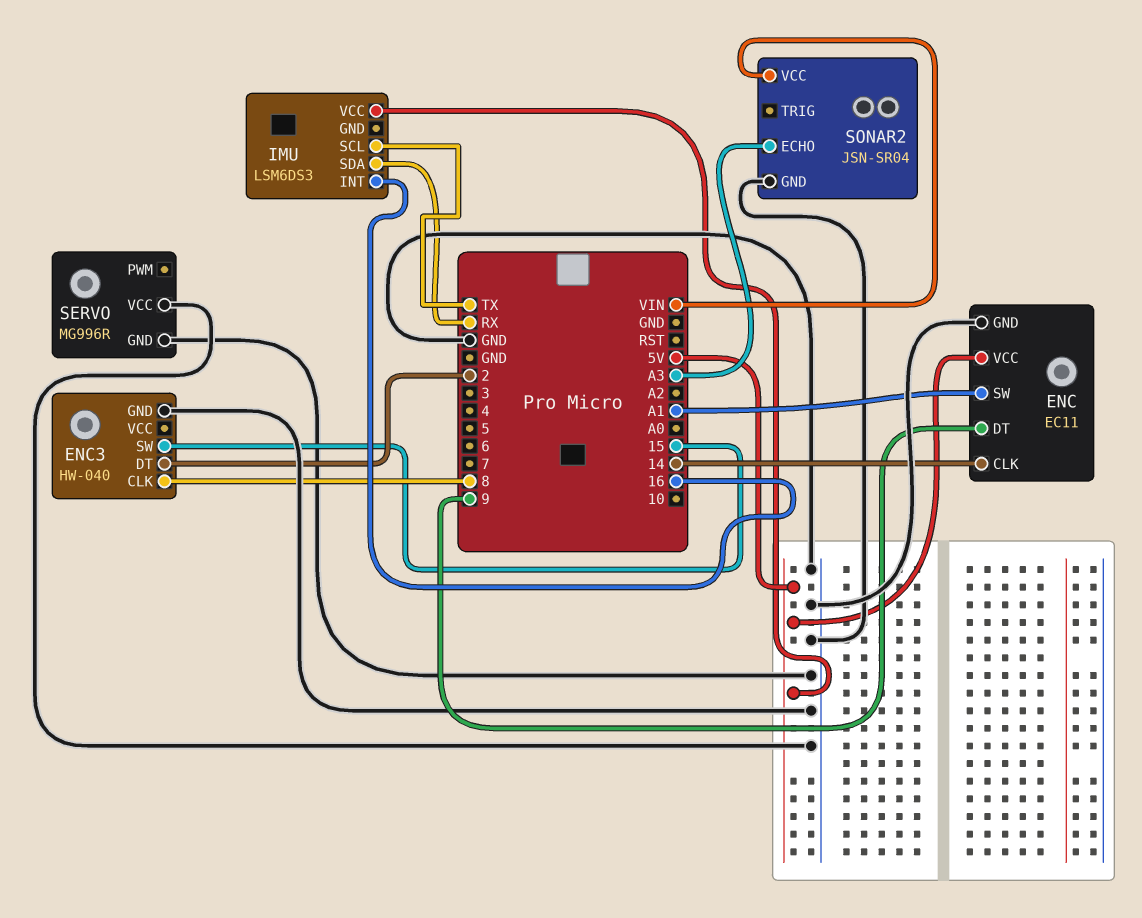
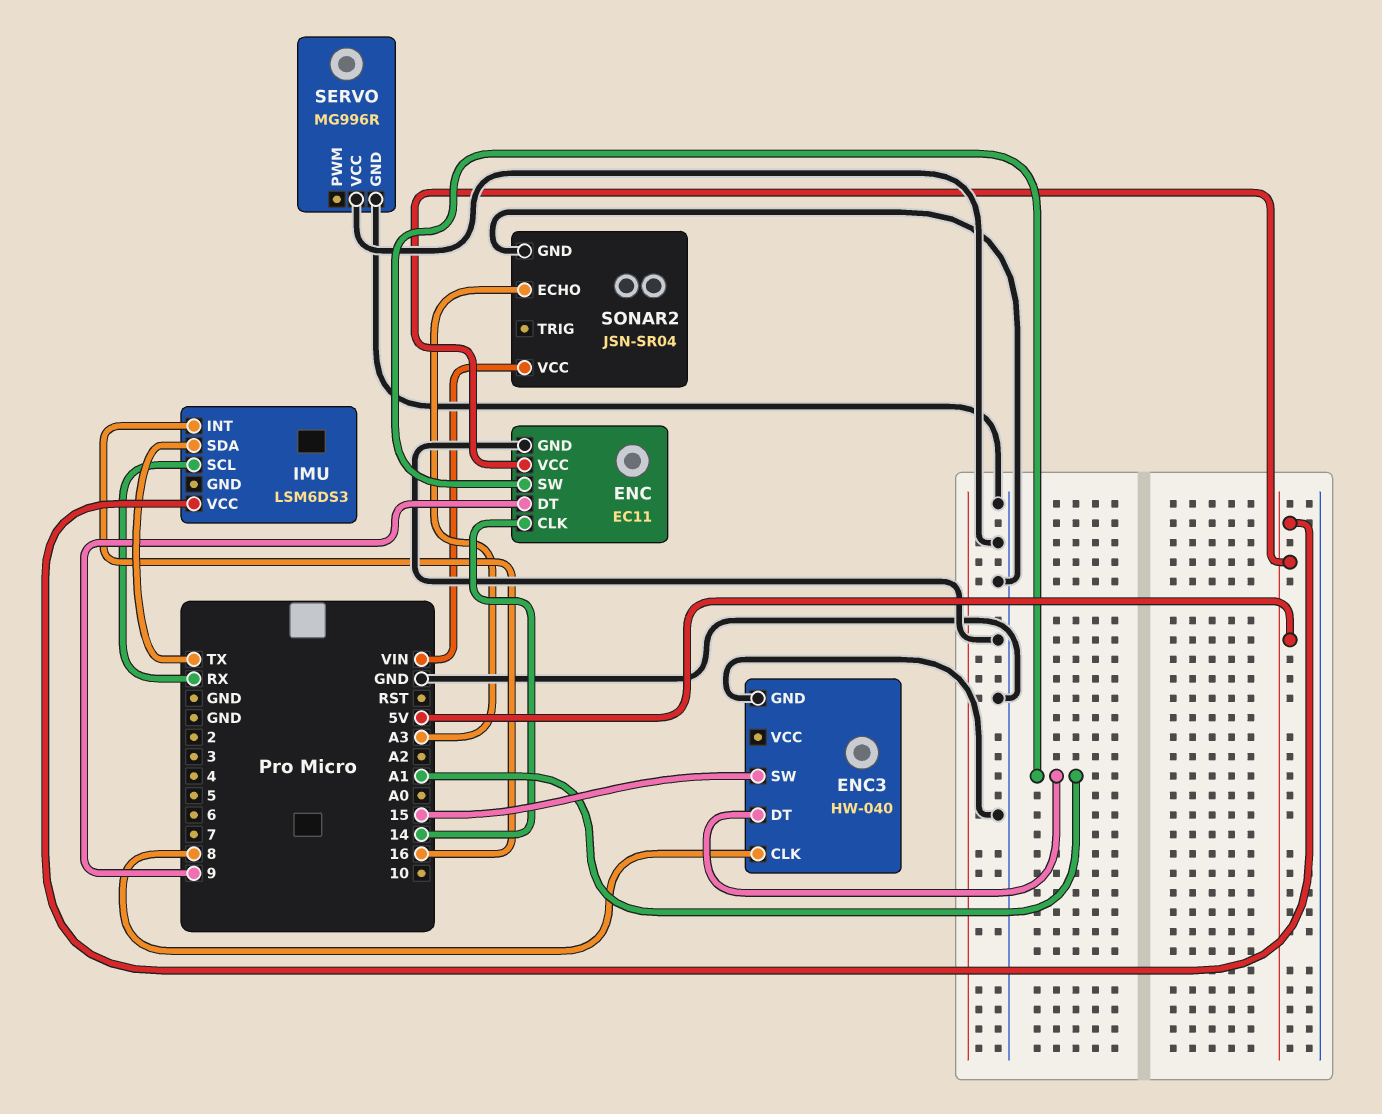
ENC3 pin DT: 2 -> A1
IMU pin SCL: TX -> RX
IMU pin SDA: RX -> TX

